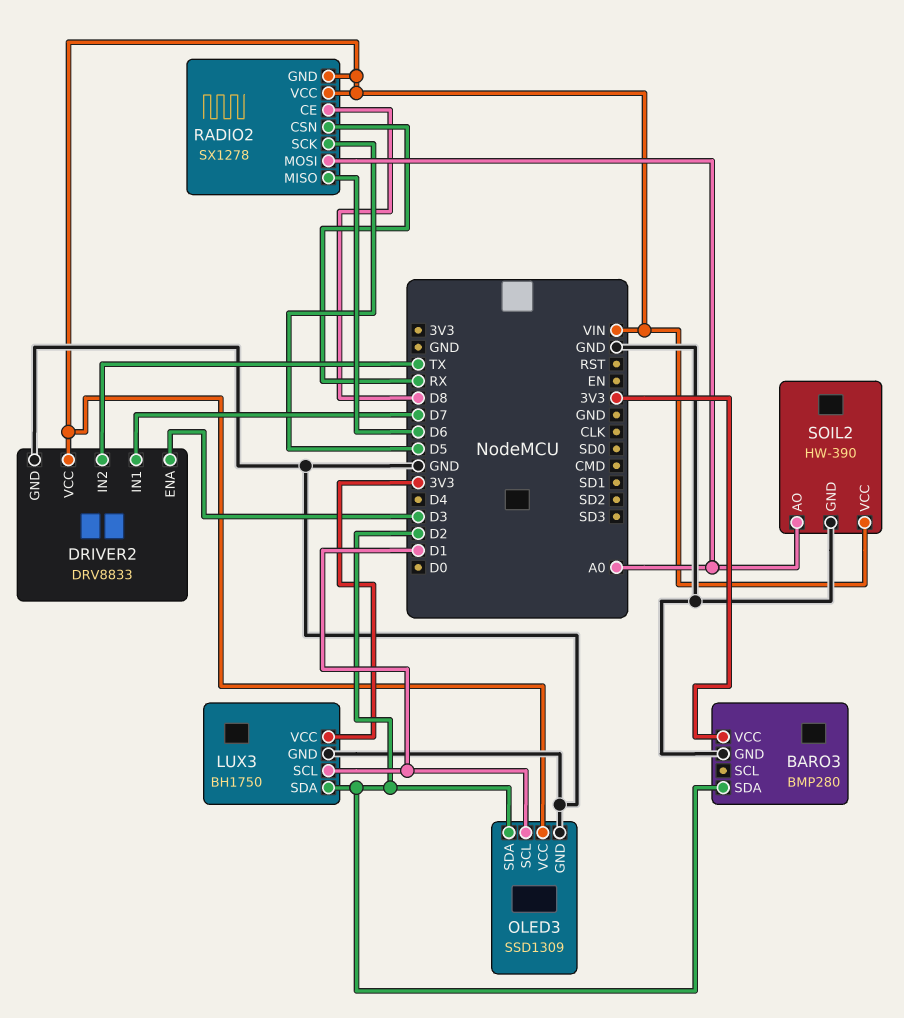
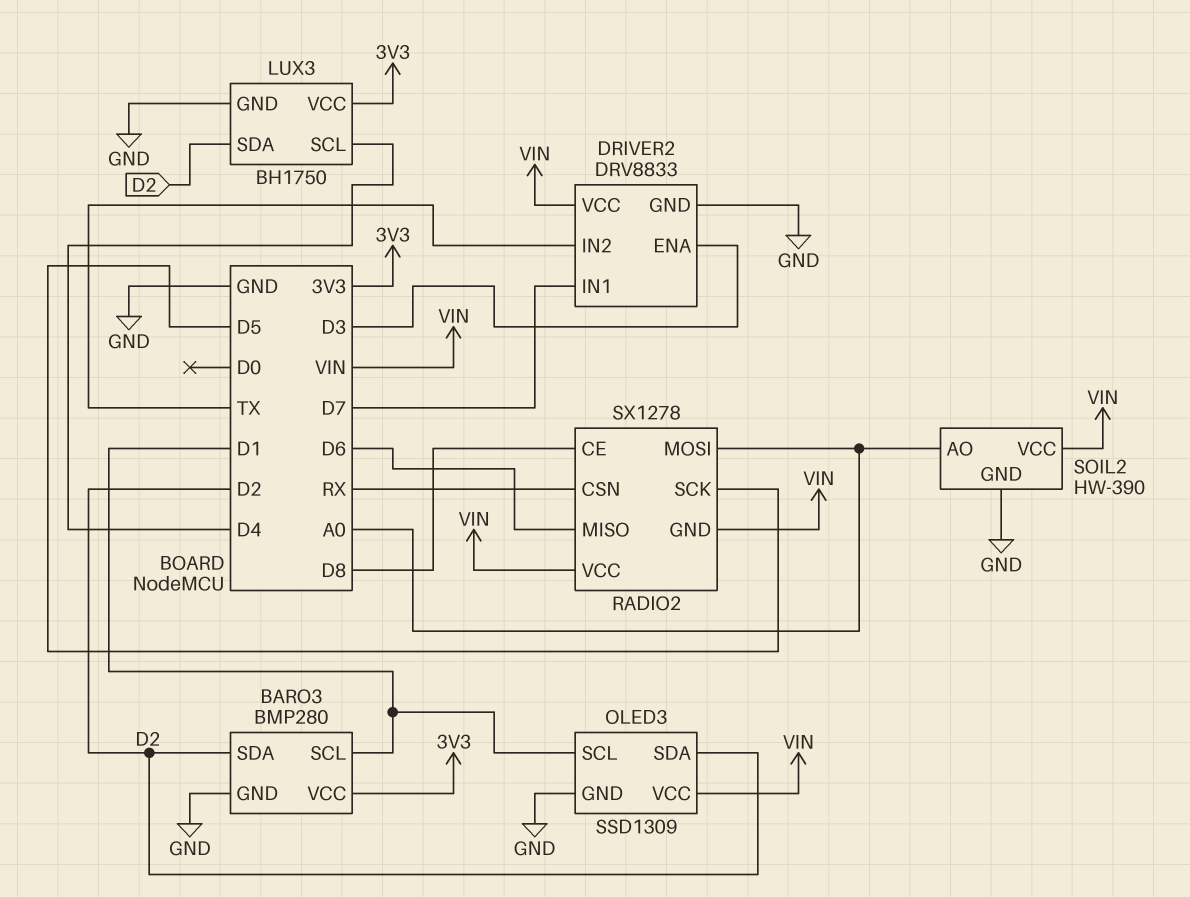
BARO3 pin SCL: none -> D1
LUX3 pin SCL: D1 -> D4

